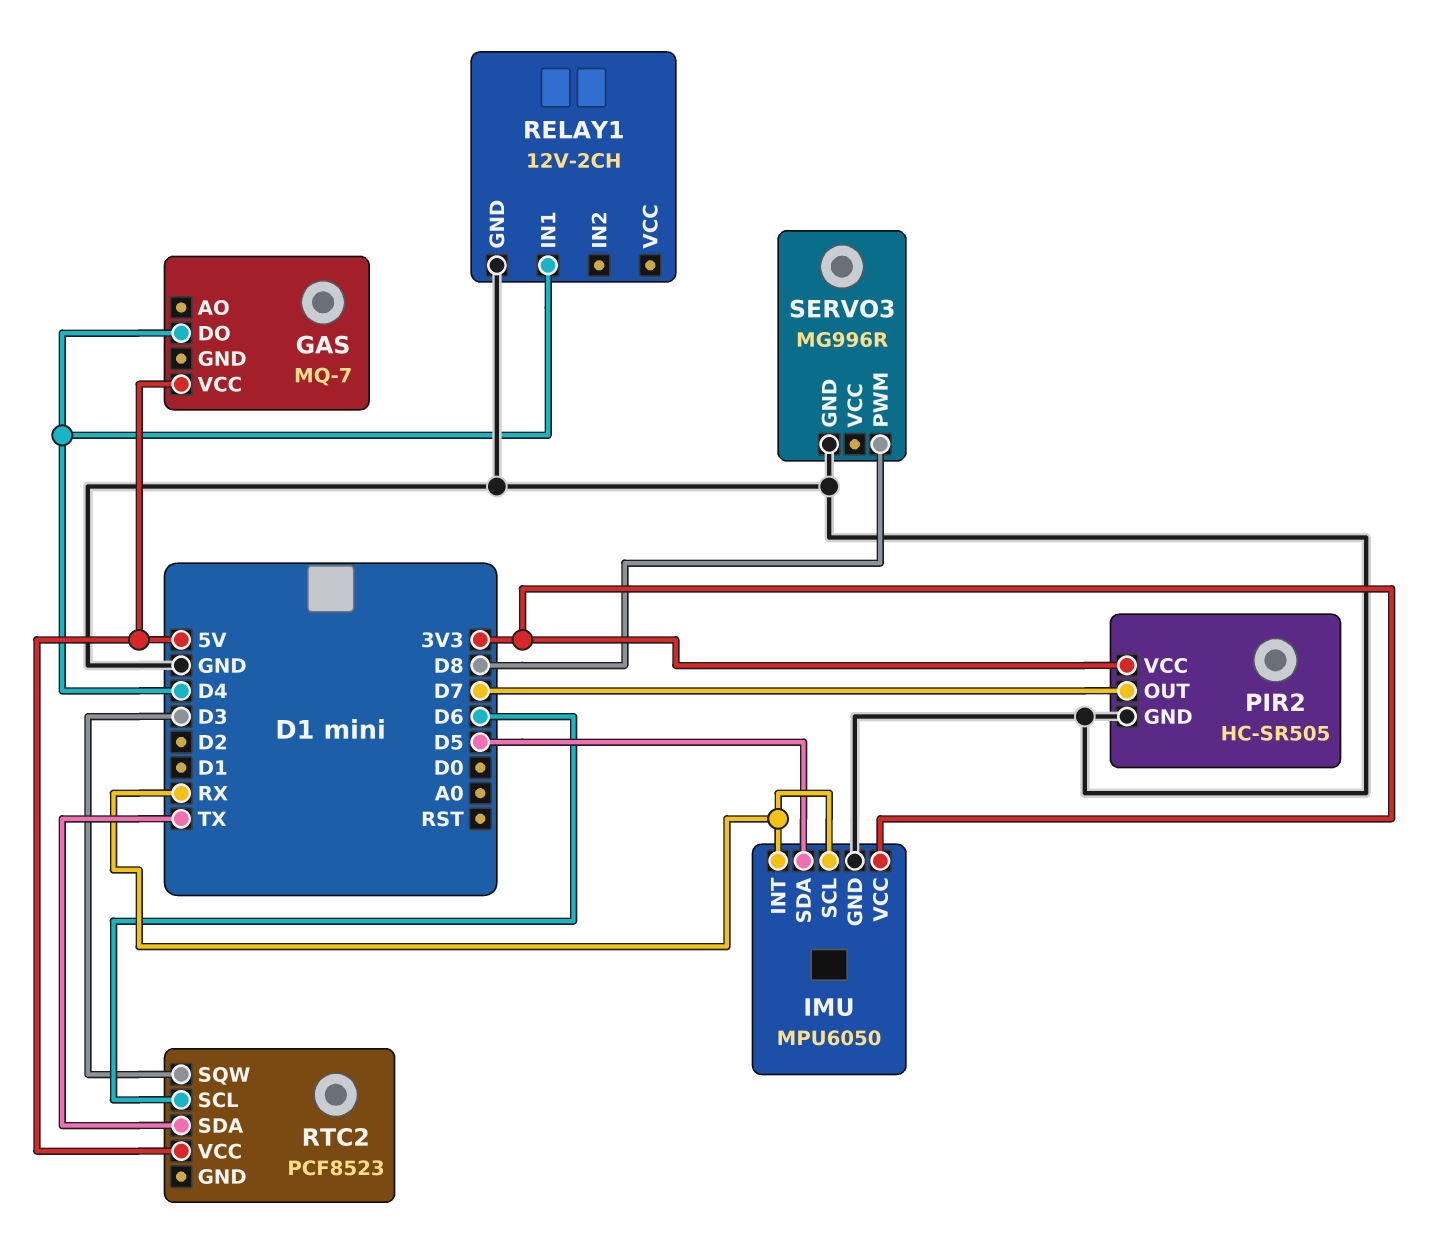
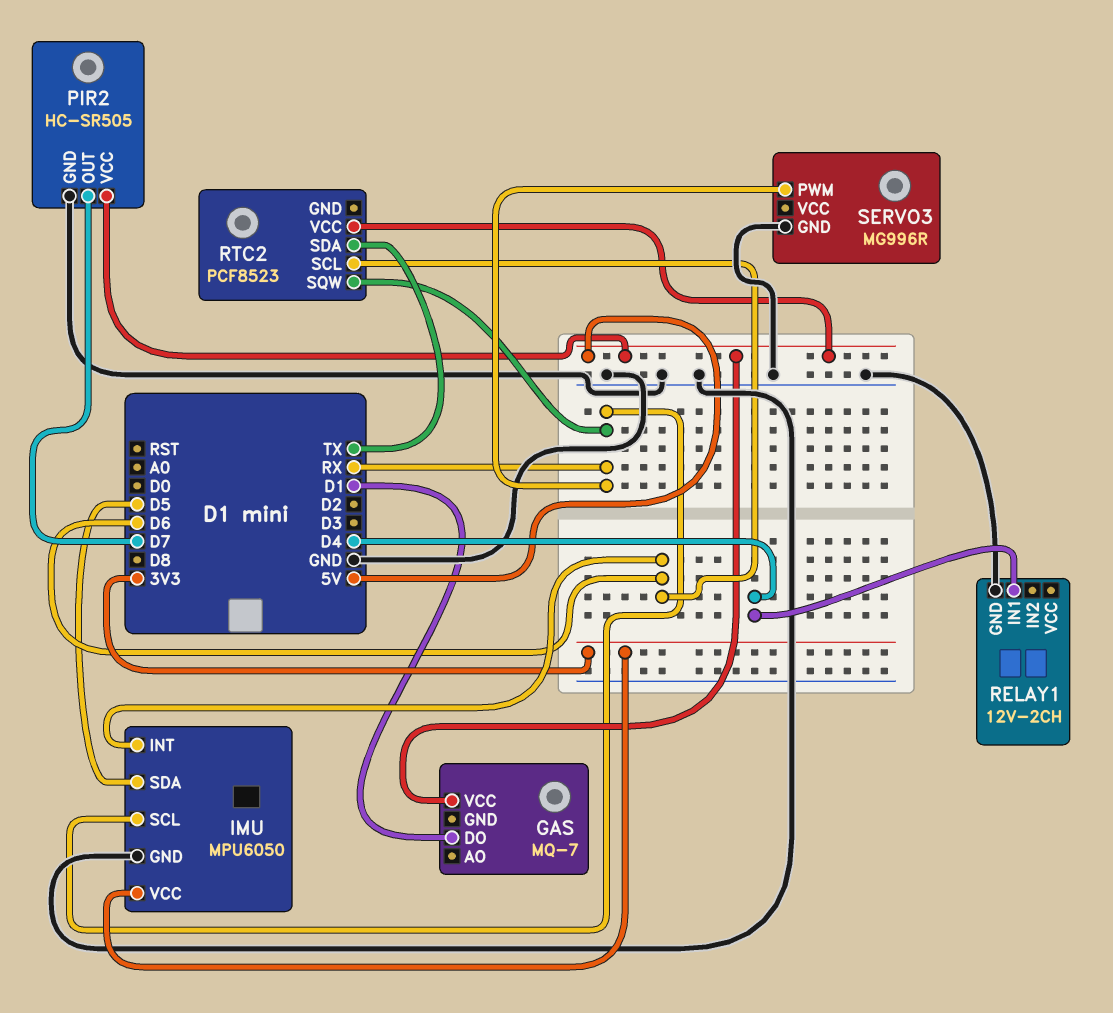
GAS pin DO: D4 -> D1
IMU pin INT: RX -> D6
PIR2 pin VCC: 3V3 -> 5V
RTC2 pin SQW: D3 -> RX
SERVO3 pin PWM: D8 -> RX

